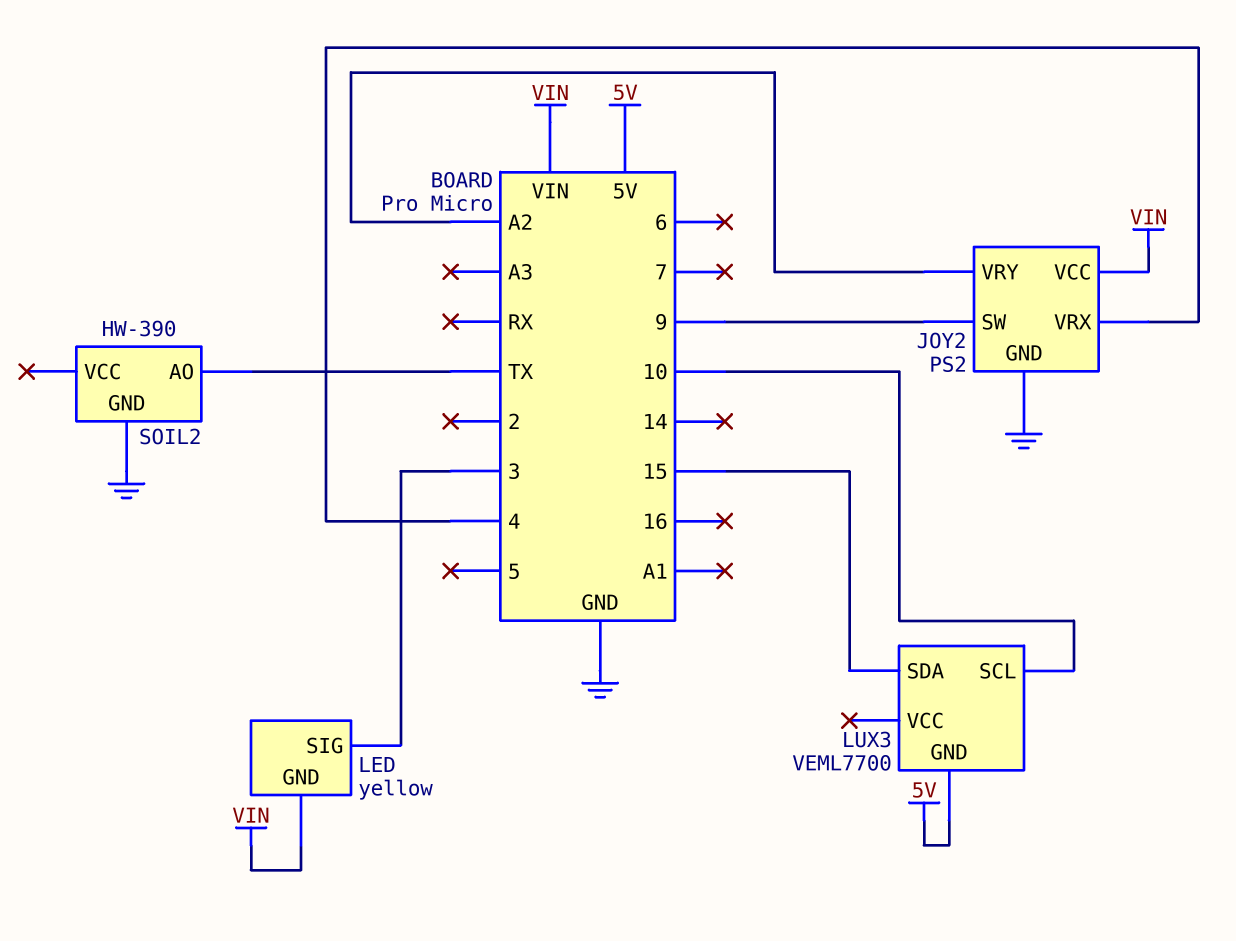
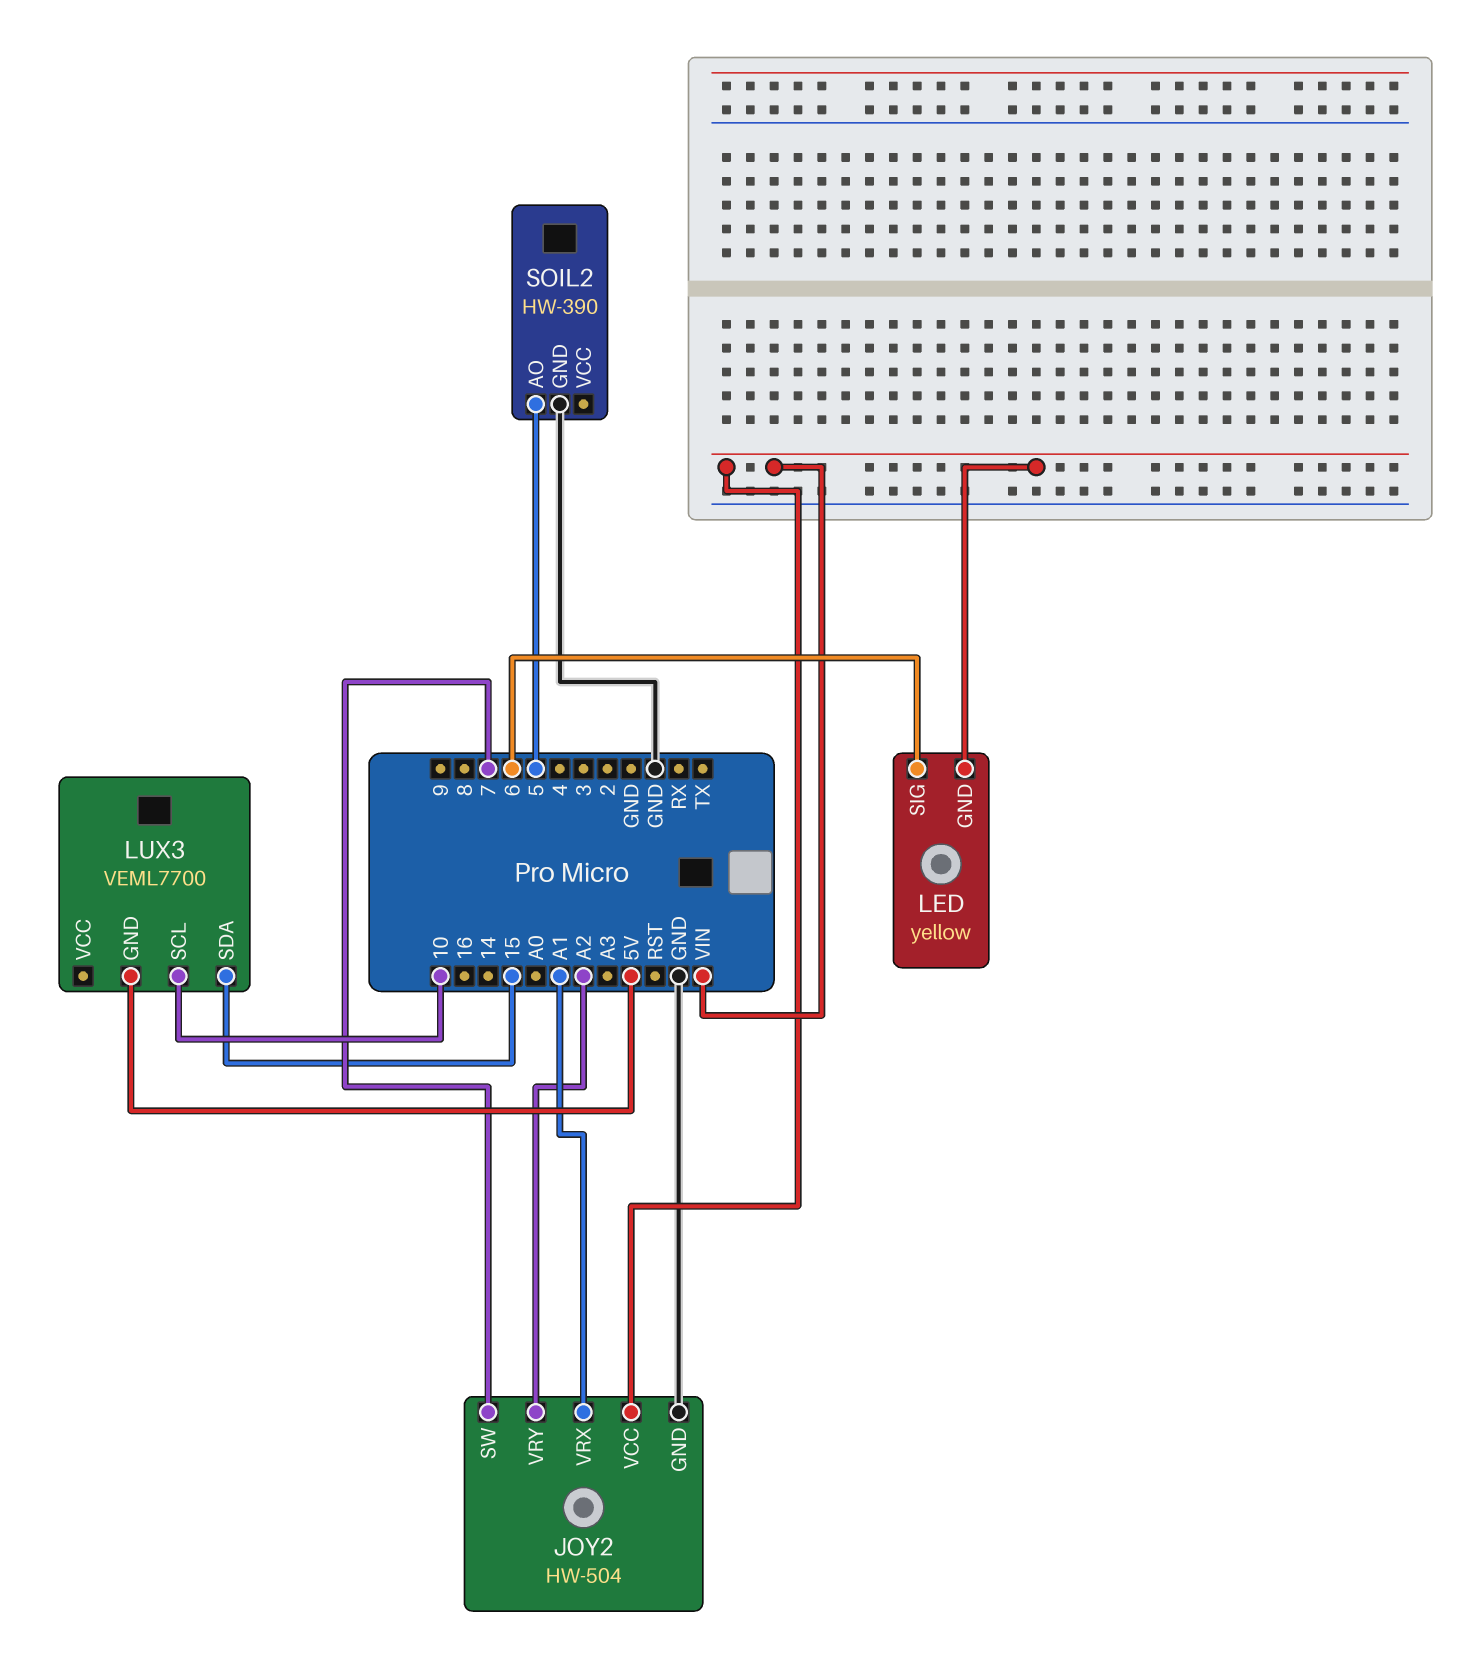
JOY2: PS2 -> HW-504
JOY2 pin SW: 9 -> 7
JOY2 pin VRX: 4 -> A1
LED pin SIG: 3 -> 6
SOIL2 pin AO: TX -> 5

